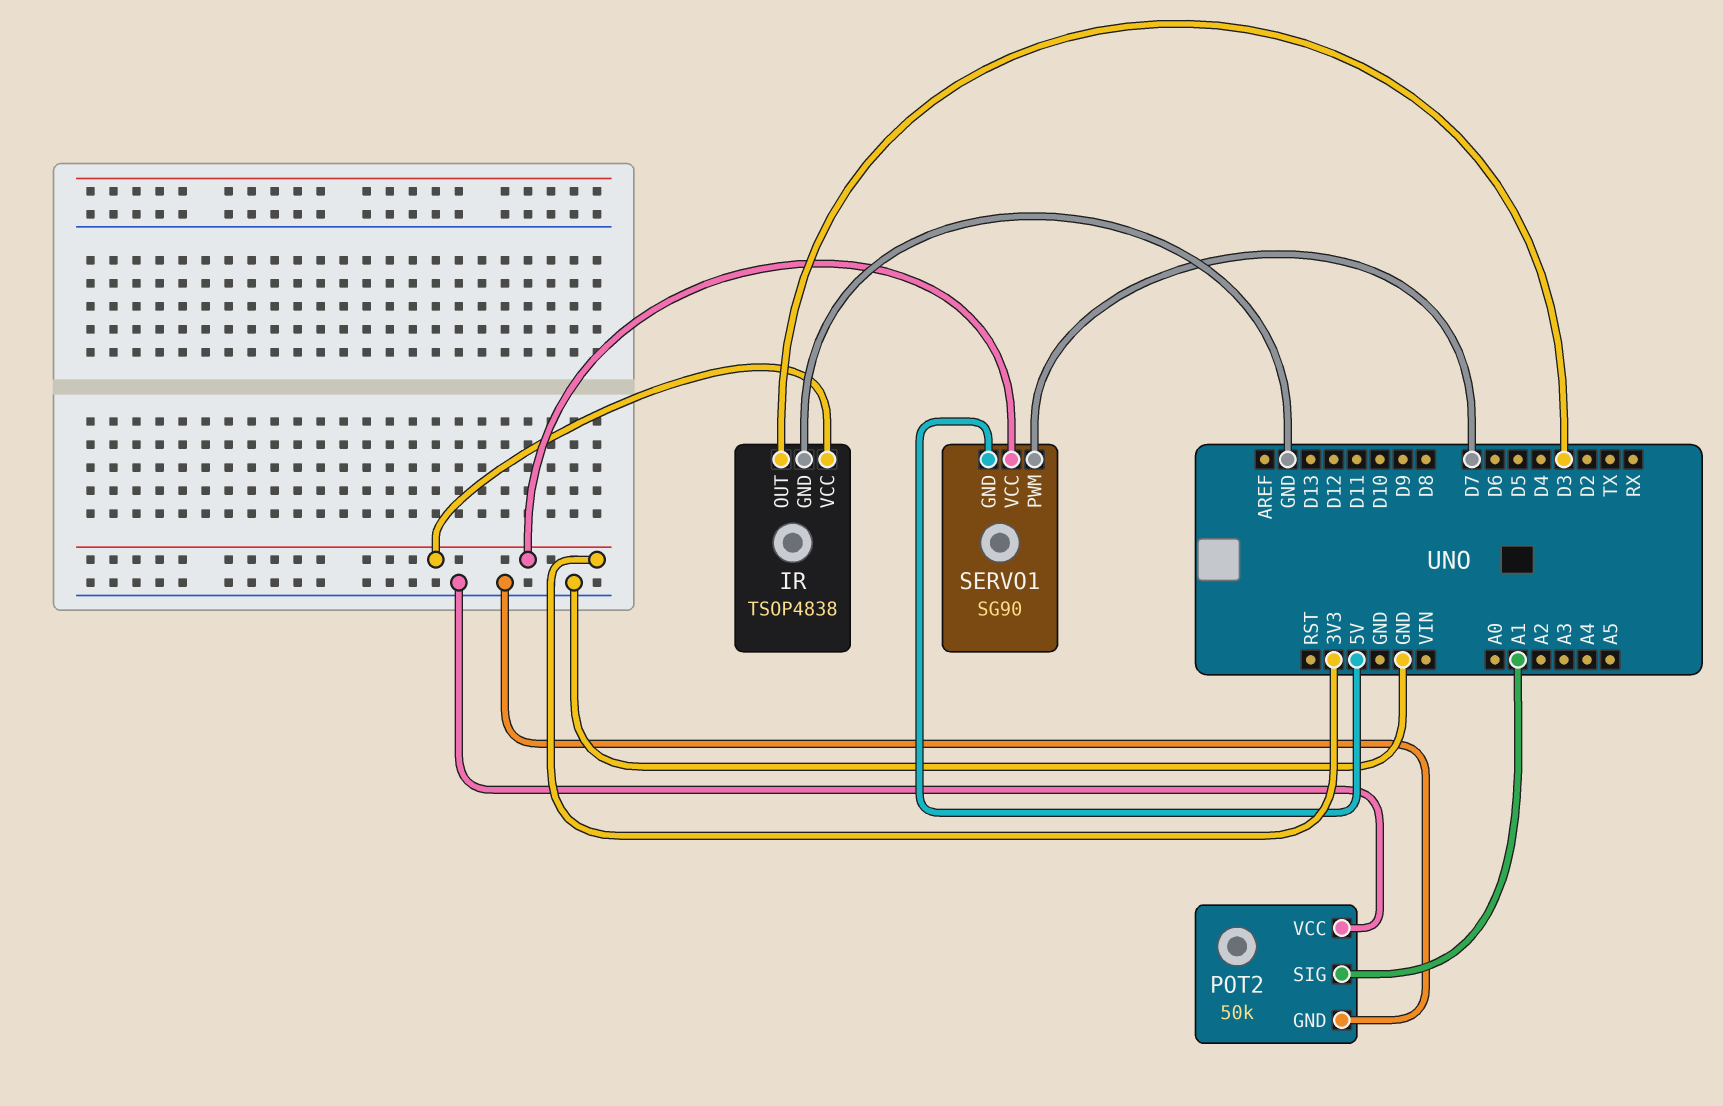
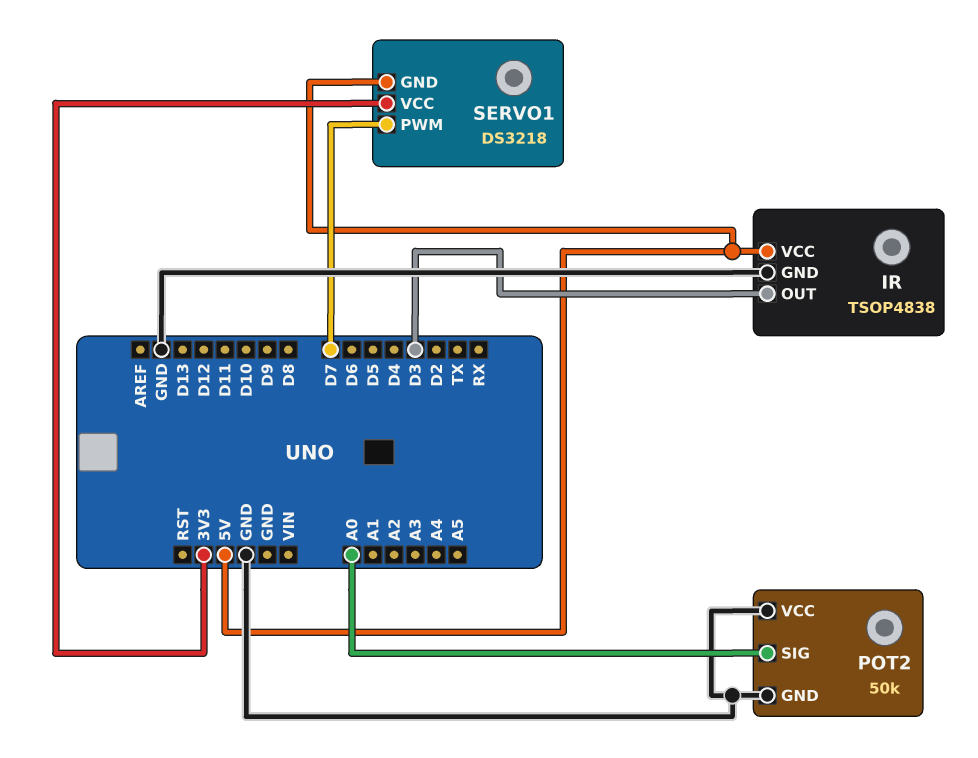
IR pin VCC: 3V3 -> 5V
POT2 pin SIG: A1 -> A0
SERVO1: SG90 -> DS3218

